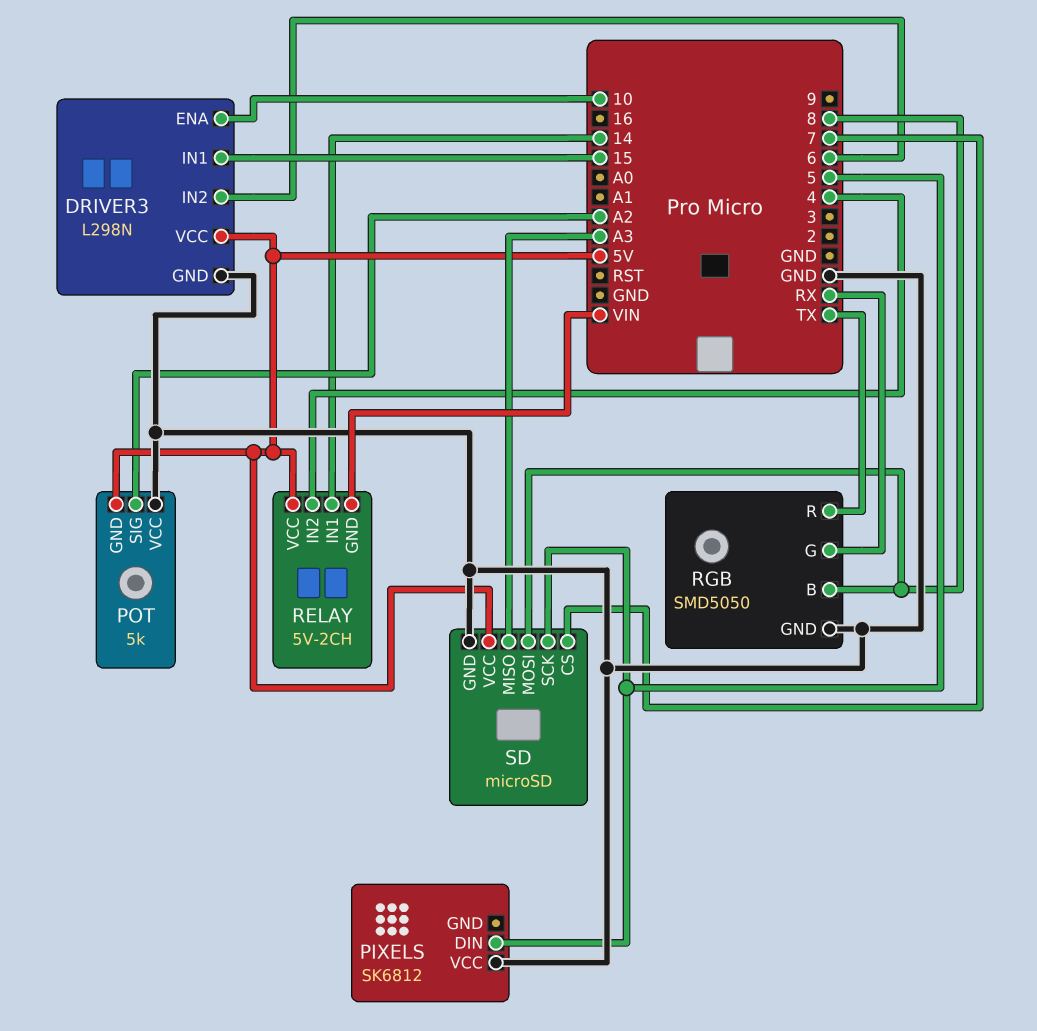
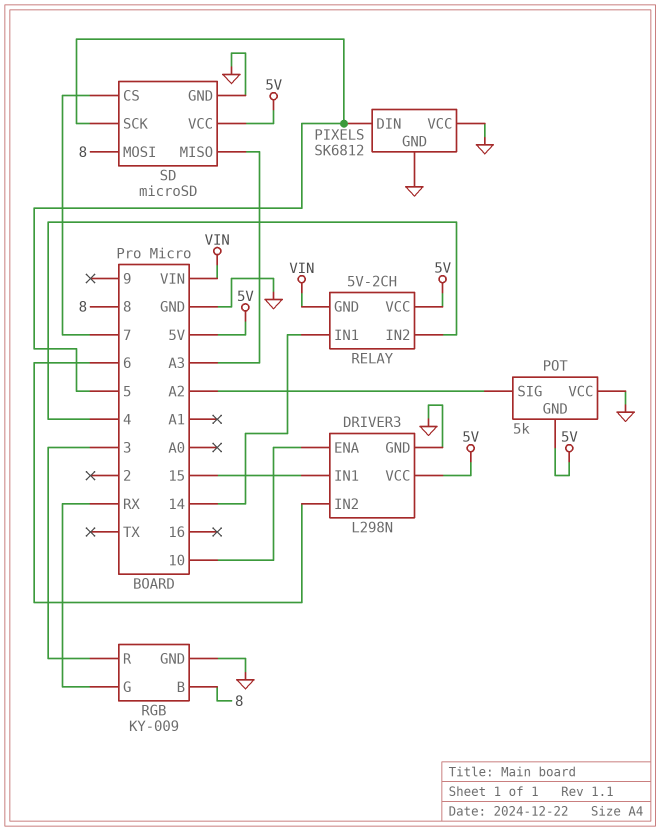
PIXELS pin GND: none -> GND
RGB: SMD5050 -> KY-009
RGB pin R: TX -> 3

